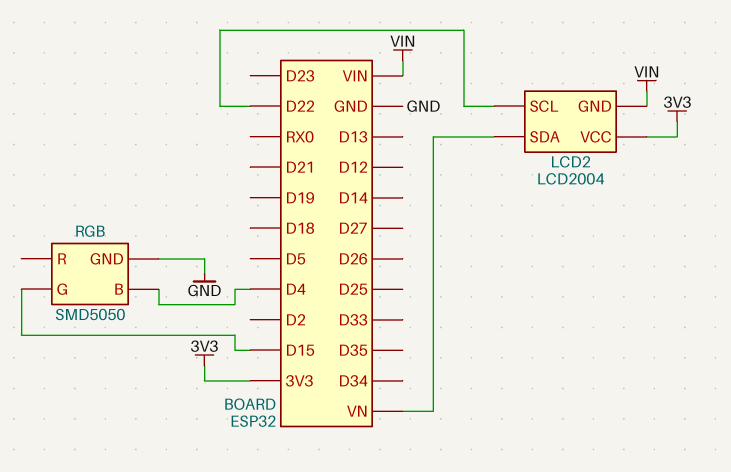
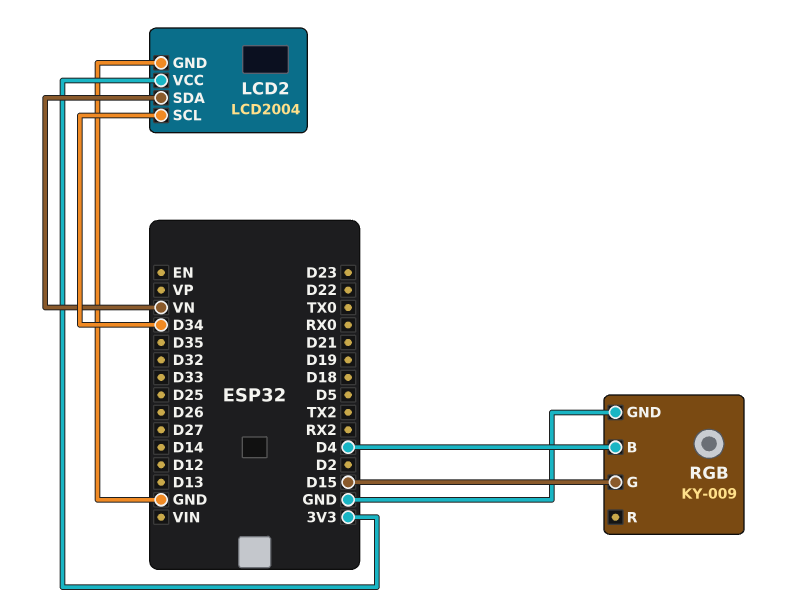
LCD2 pin GND: VIN -> GND
LCD2 pin SCL: D22 -> D34
RGB: SMD5050 -> KY-009

